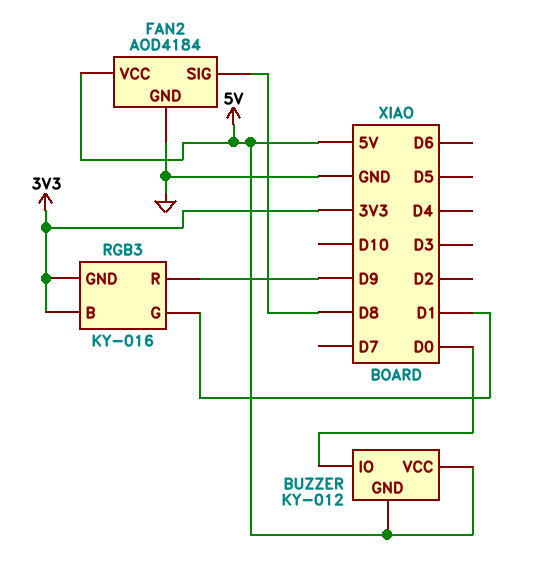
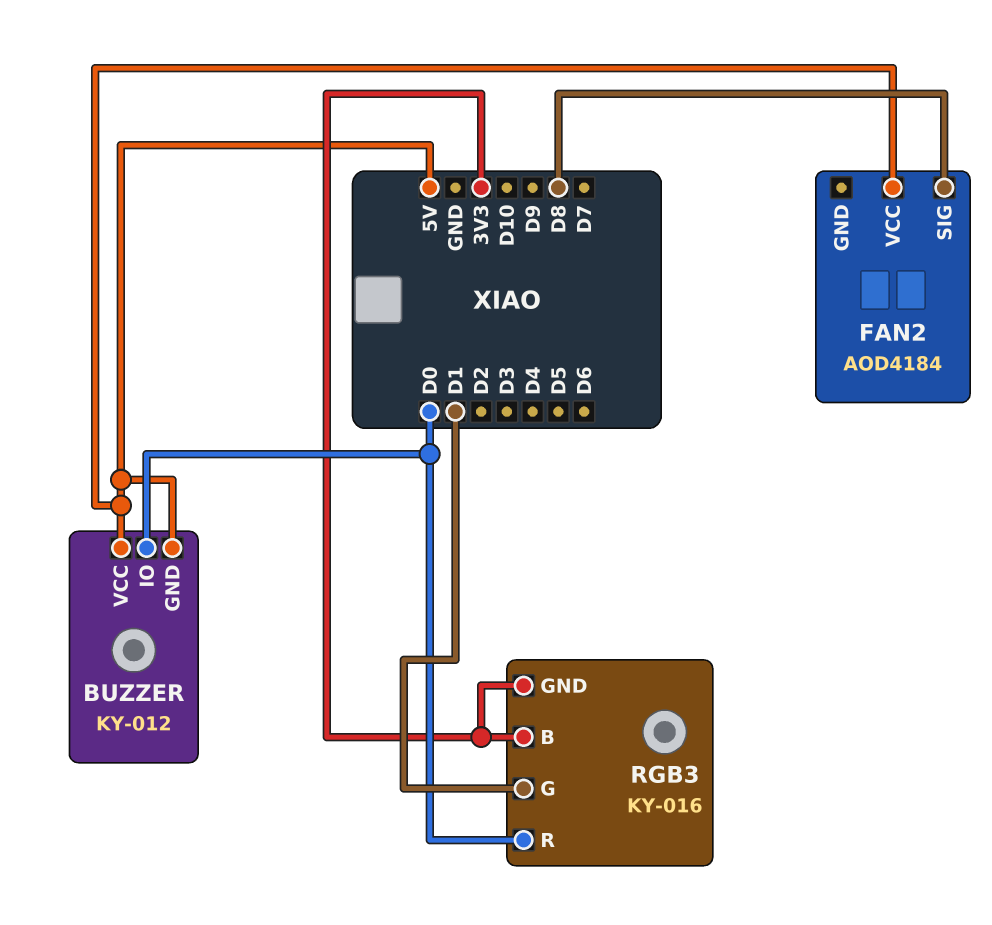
FAN2 pin GND: GND -> none
RGB3 pin R: D9 -> D0

